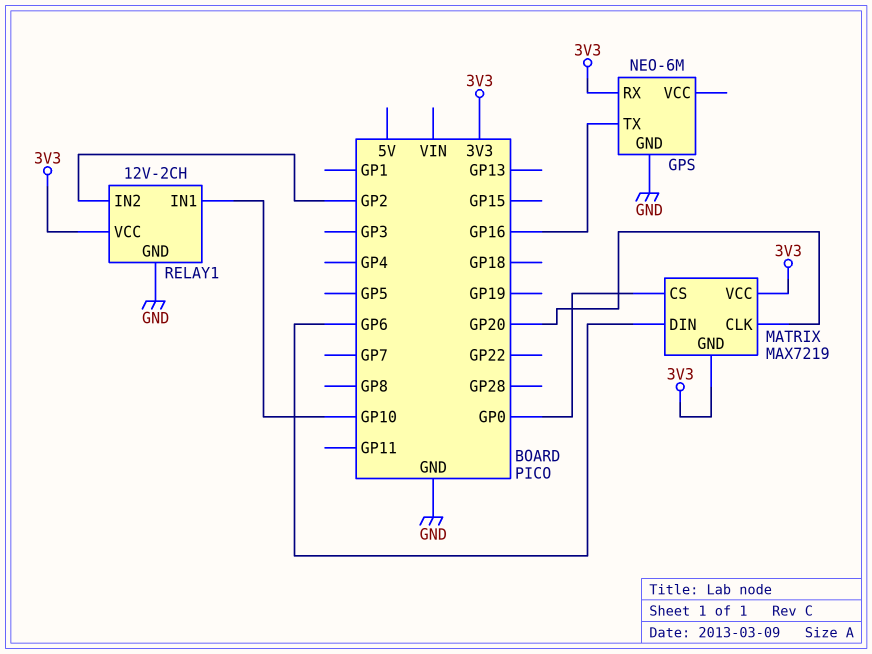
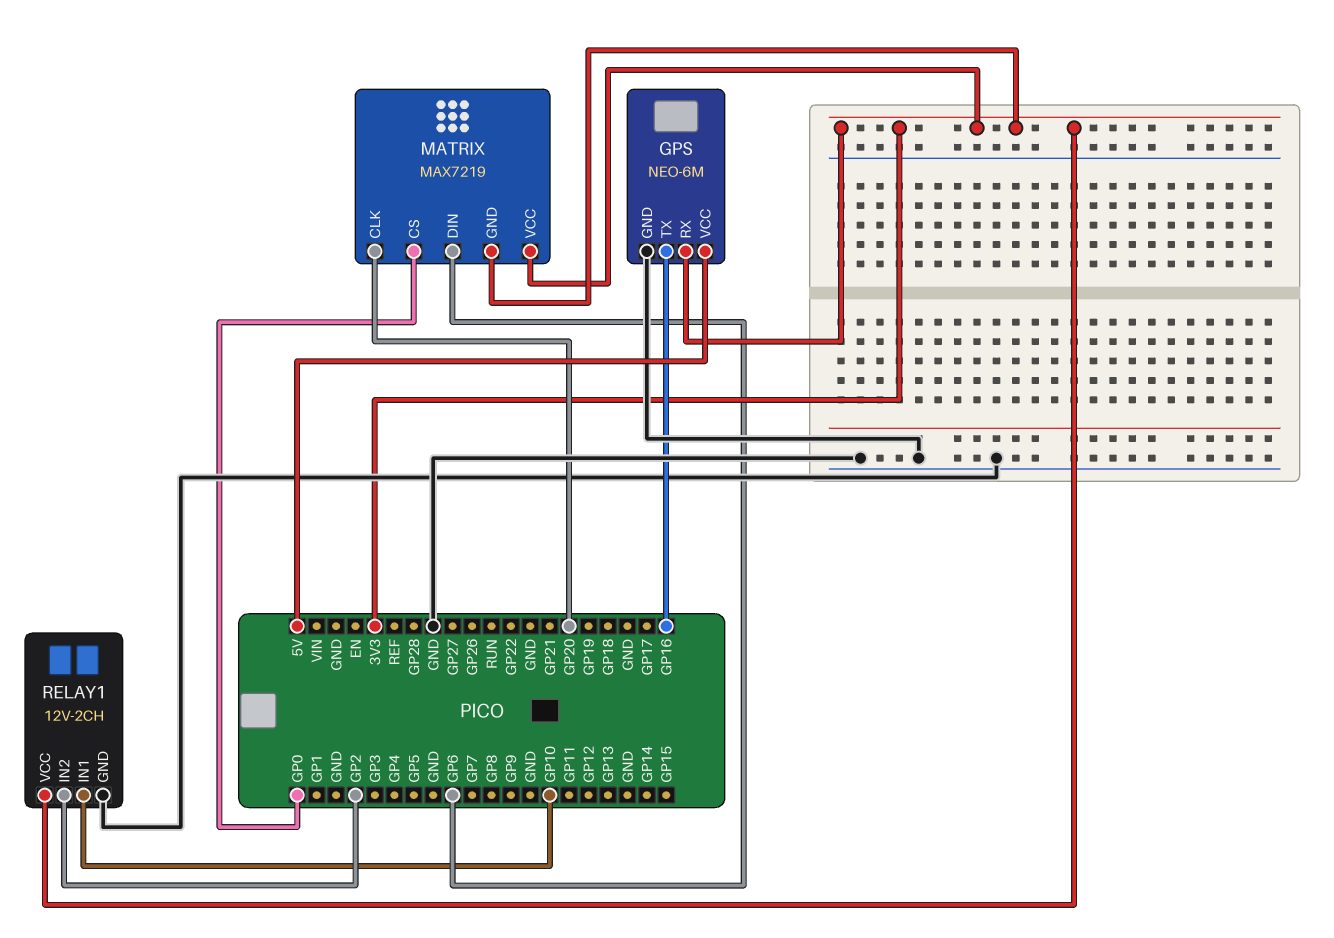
GPS pin VCC: none -> 5V

